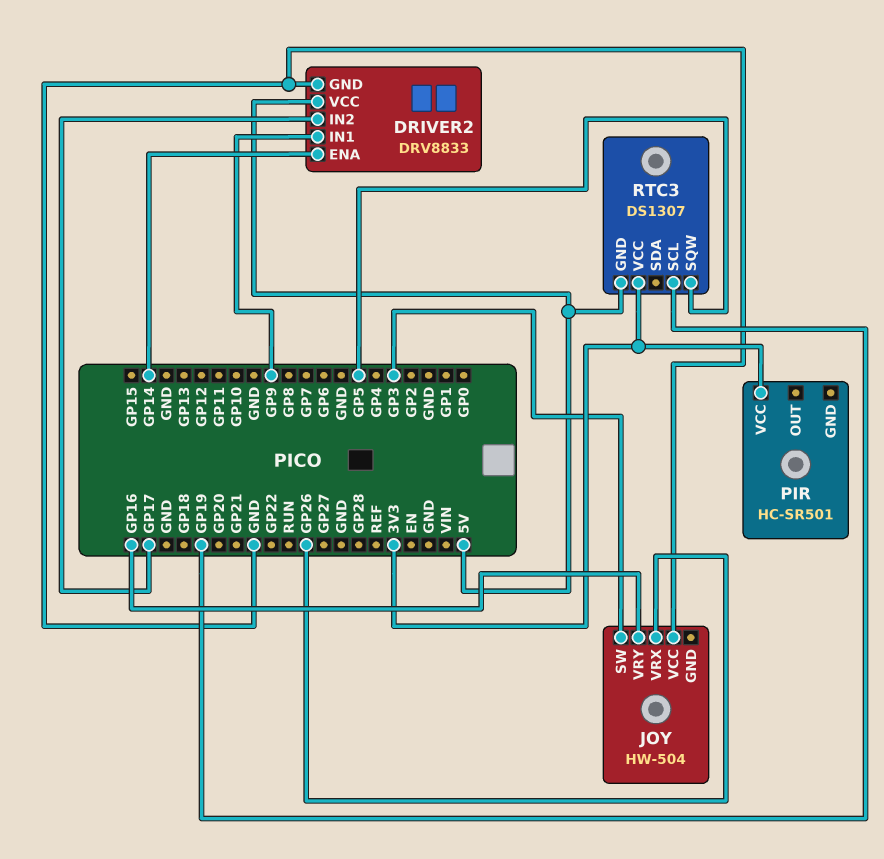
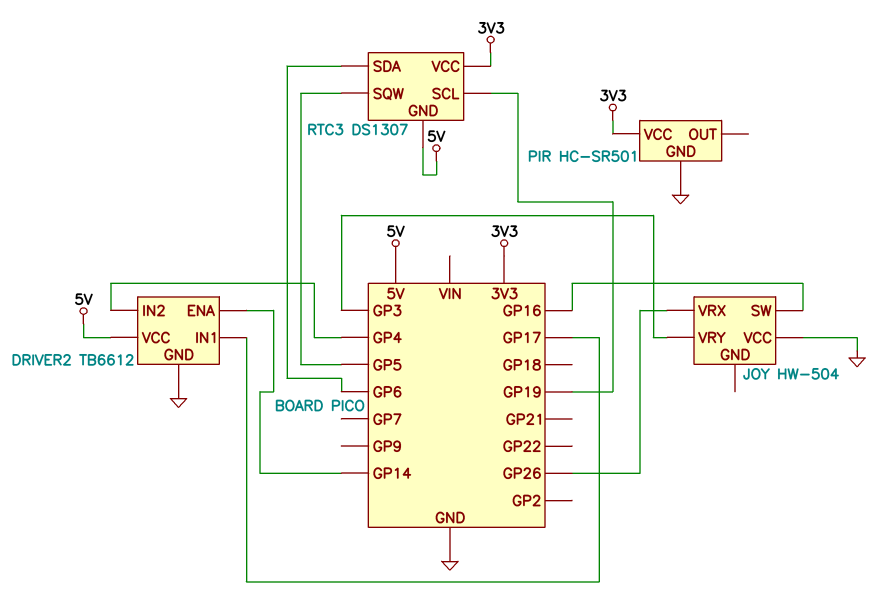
DRIVER2: DRV8833 -> TB6612
DRIVER2 pin IN1: GP9 -> GP17
DRIVER2 pin IN2: GP17 -> GP4
JOY pin SW: GP3 -> GP16
JOY pin VRY: GP16 -> GP3
PIR pin GND: none -> GND
RTC3 pin SDA: none -> GP6

